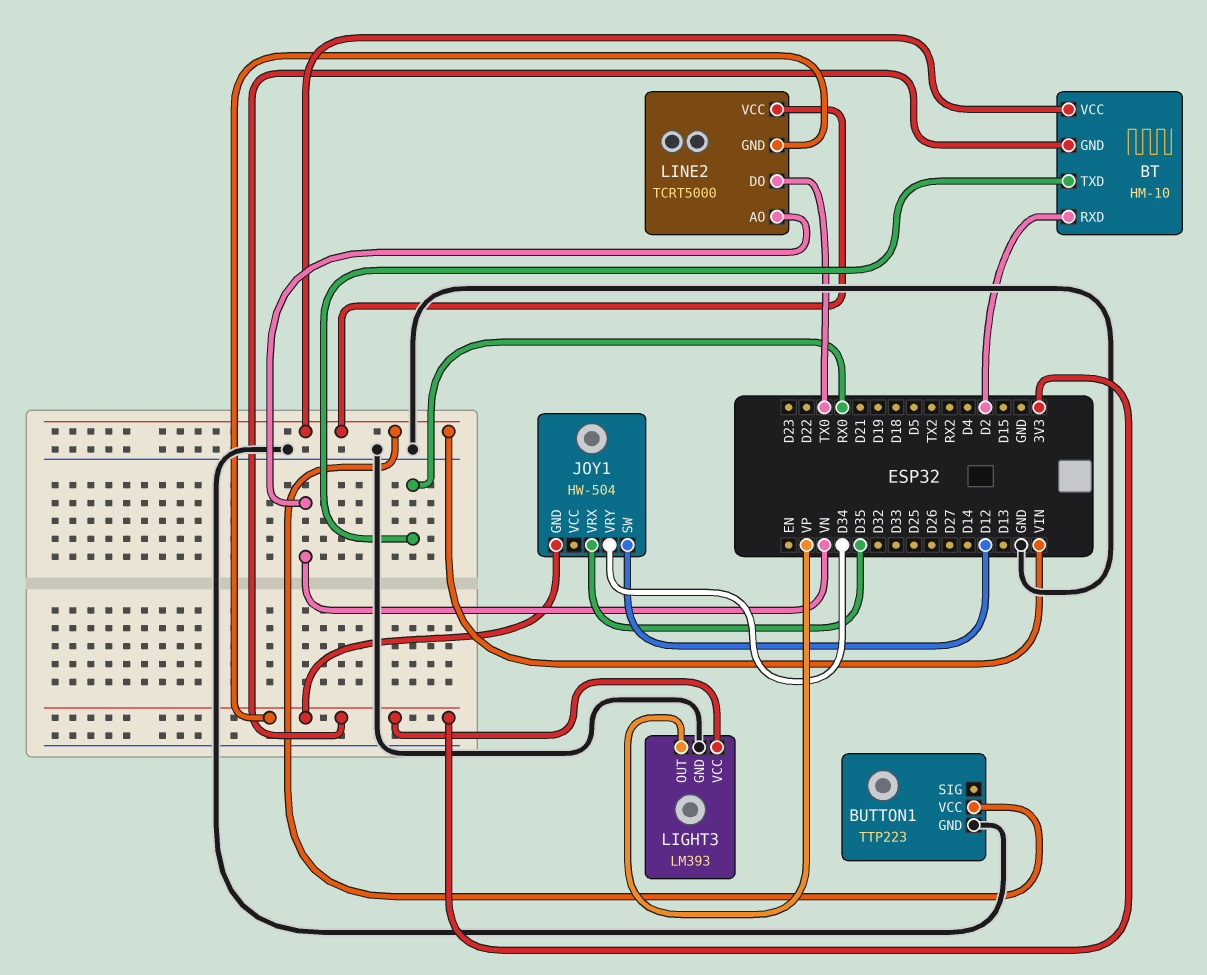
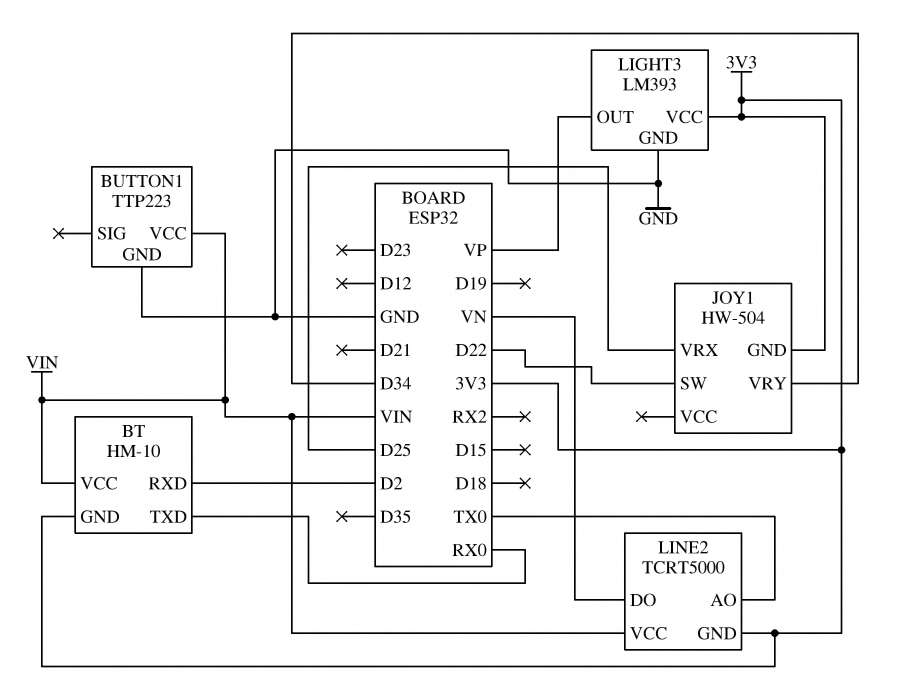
JOY1 pin SW: D12 -> D22
JOY1 pin VRX: D35 -> D25
LINE2 pin AO: VN -> TX0
LINE2 pin DO: TX0 -> VN

